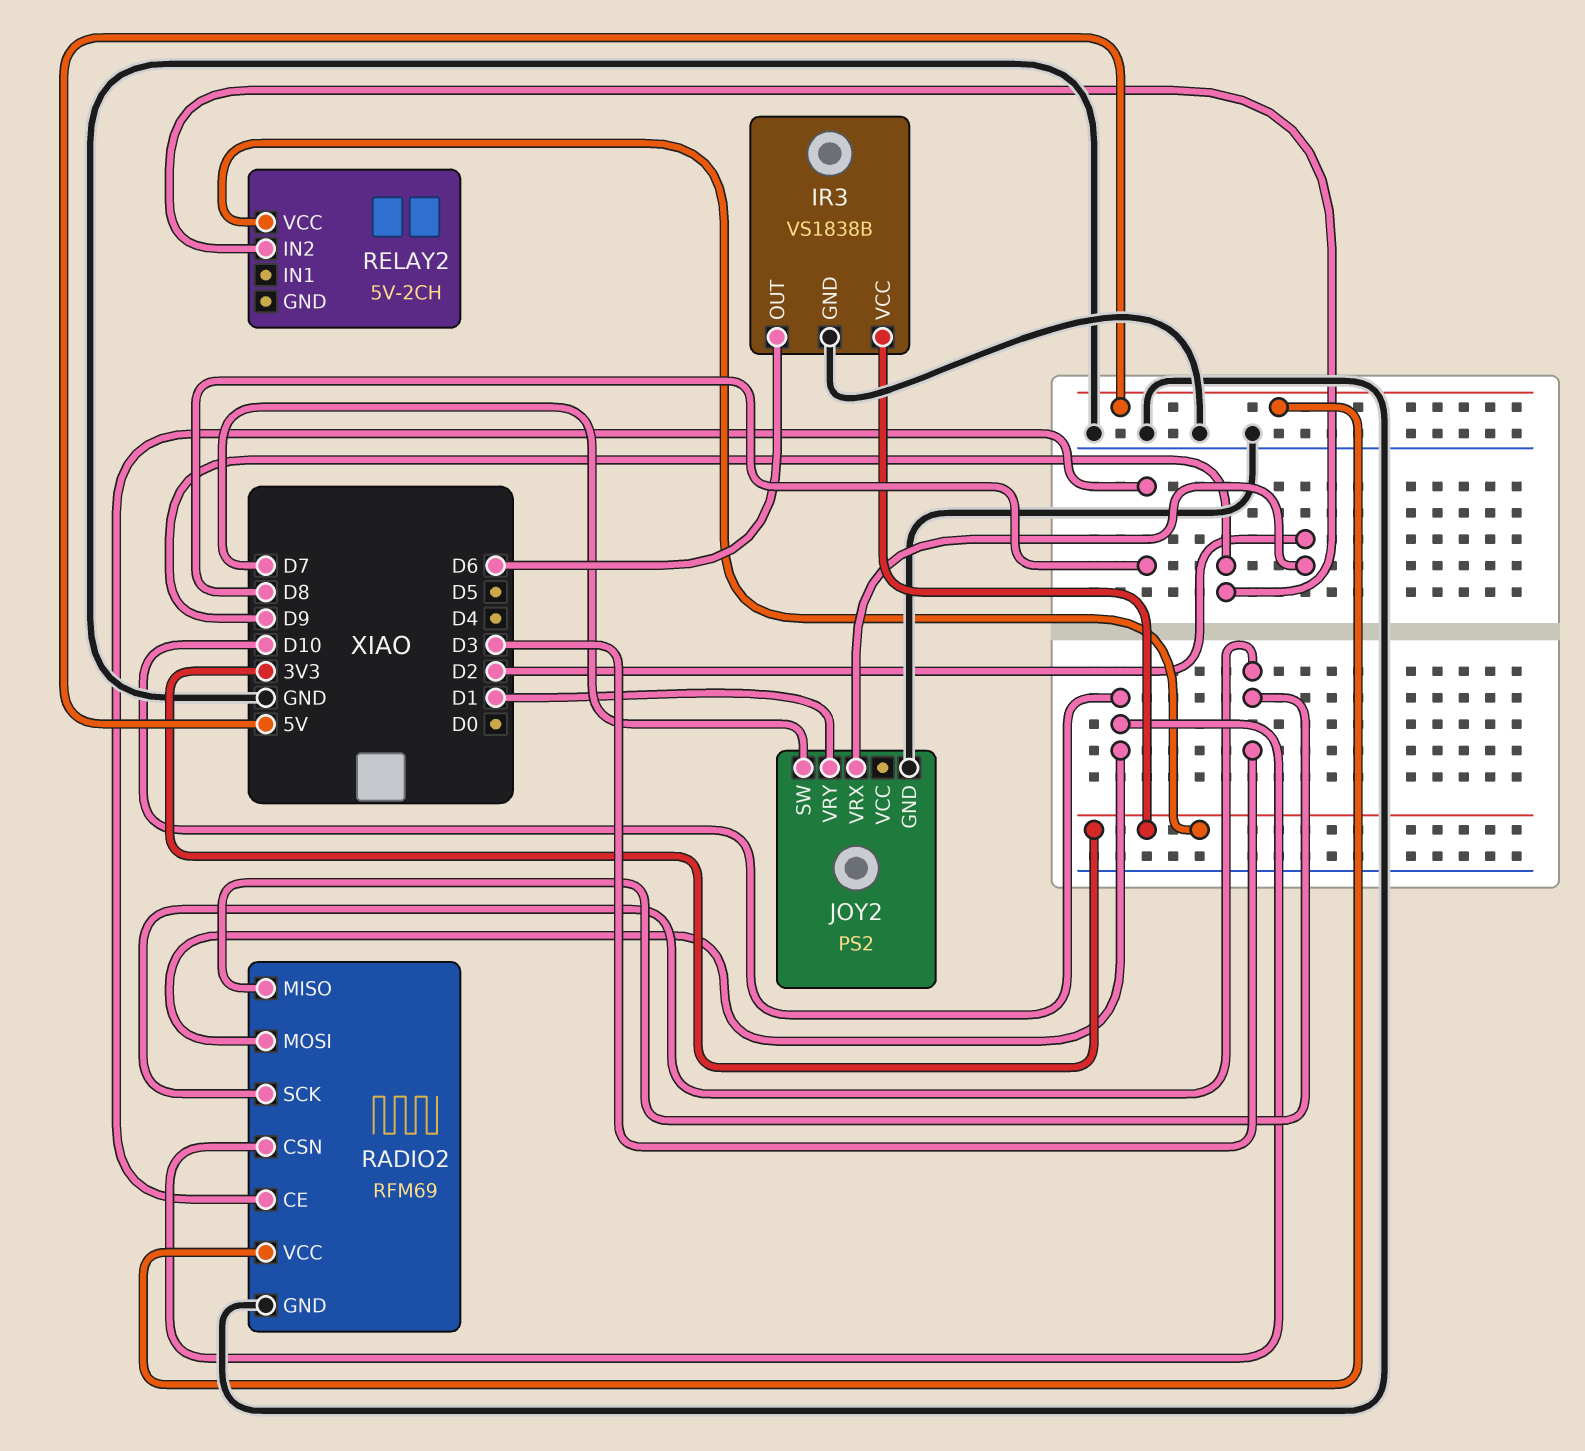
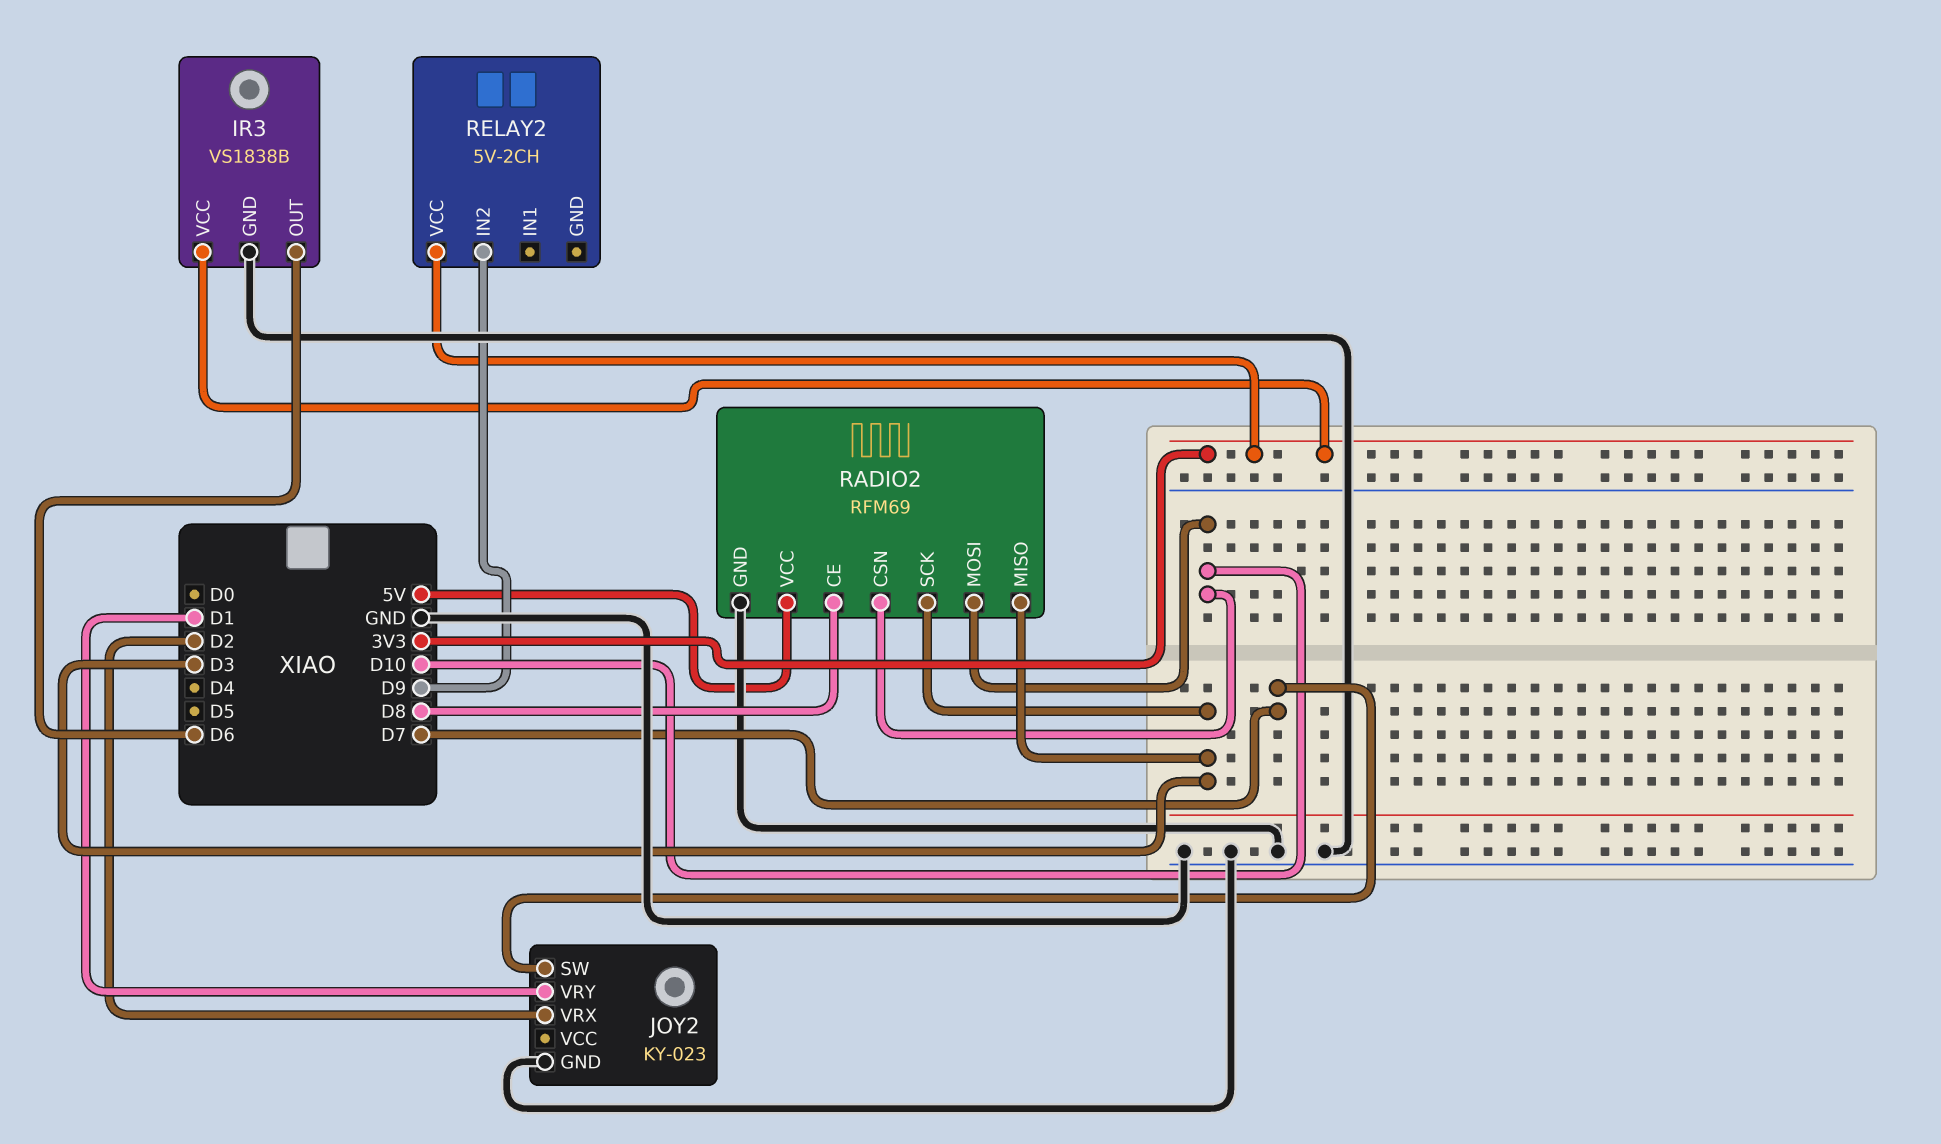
JOY2: PS2 -> KY-023

